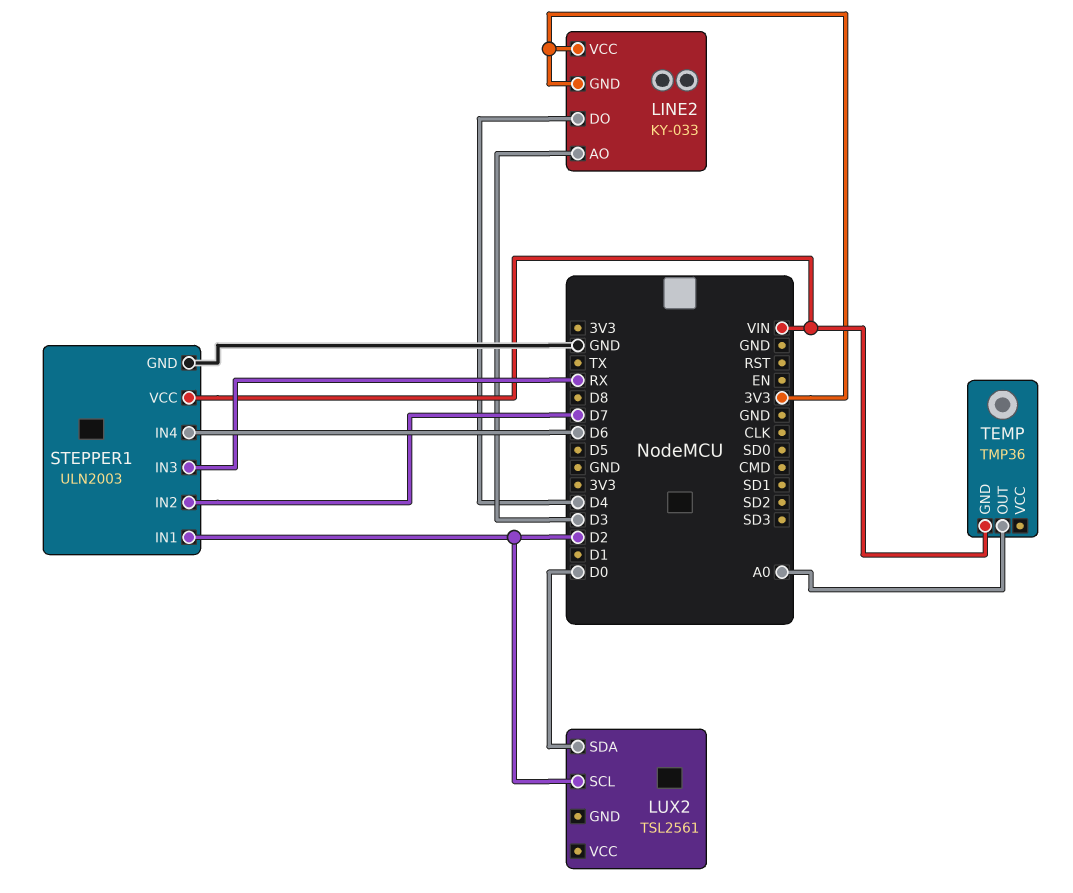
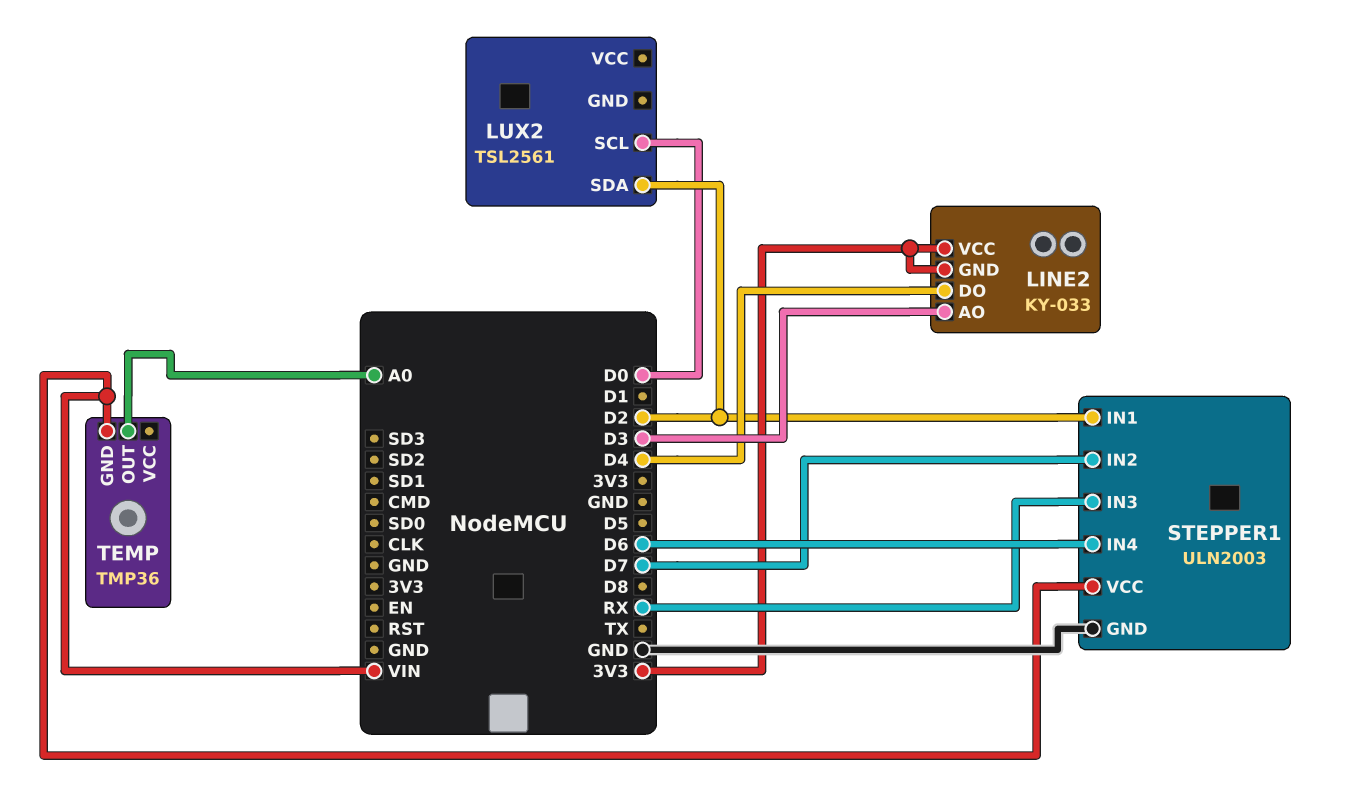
LUX2 pin SCL: D2 -> D0
LUX2 pin SDA: D0 -> D2

